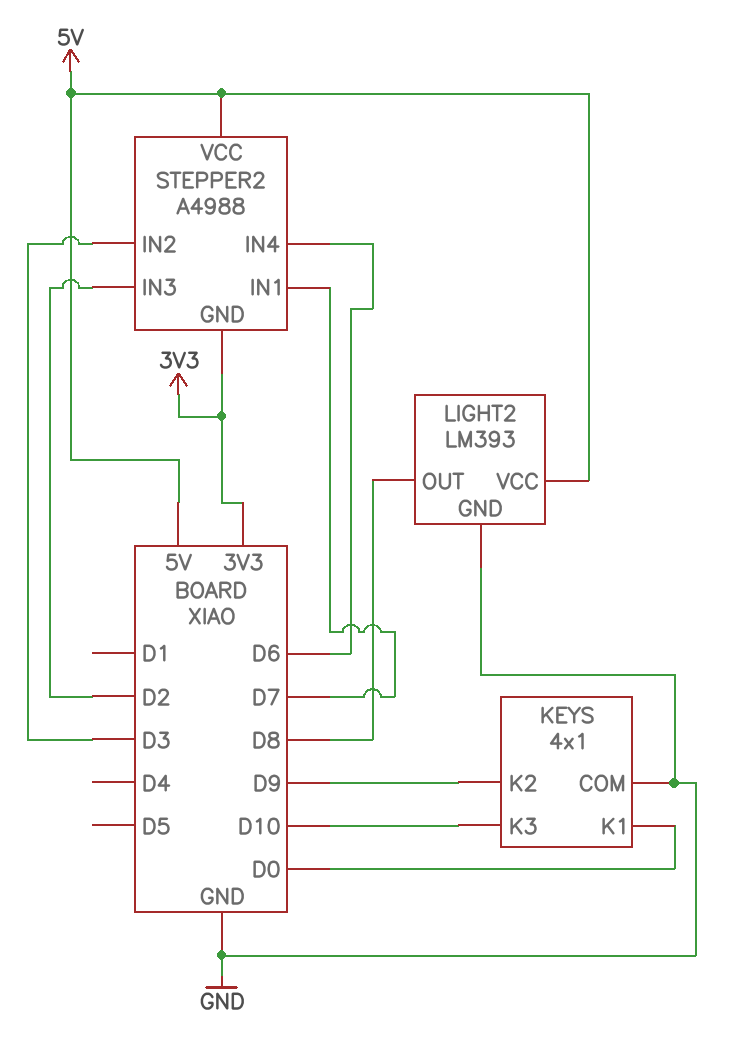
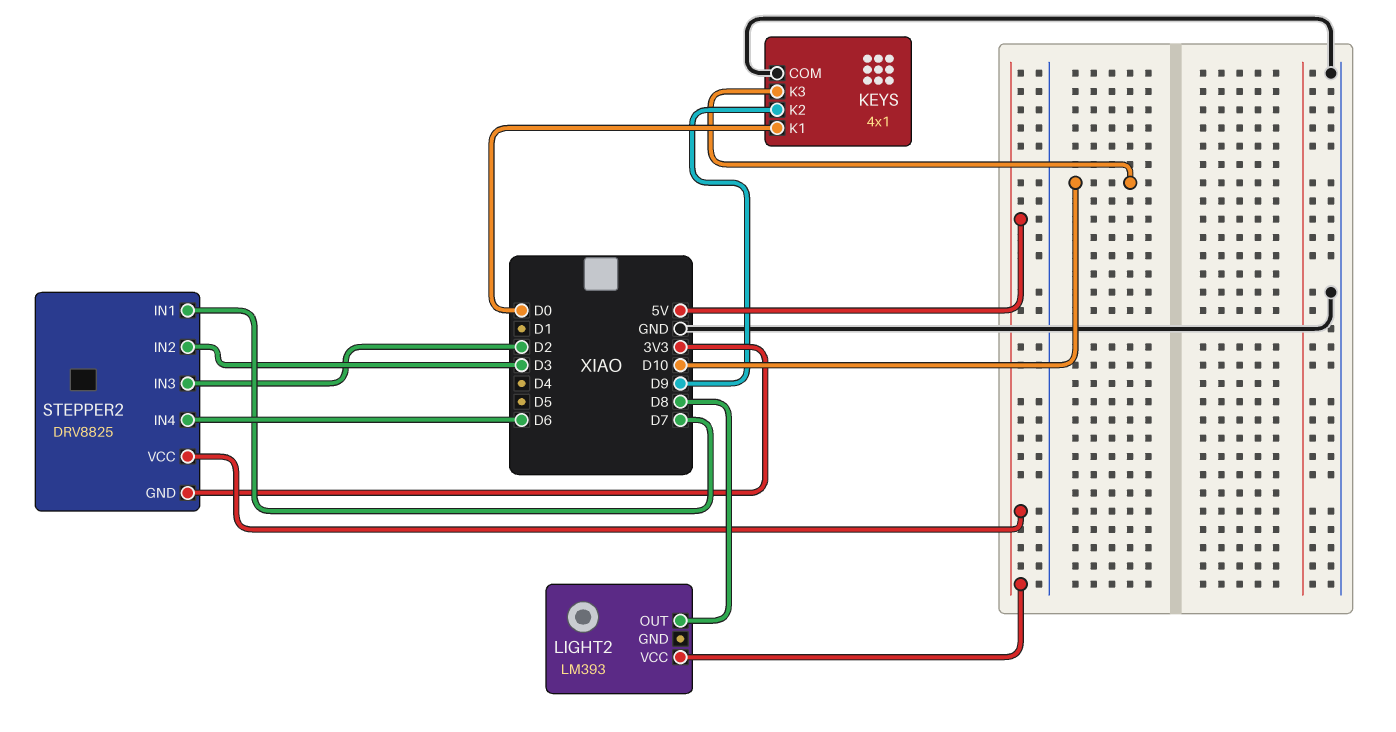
LIGHT2 pin GND: GND -> none
STEPPER2: A4988 -> DRV8825

